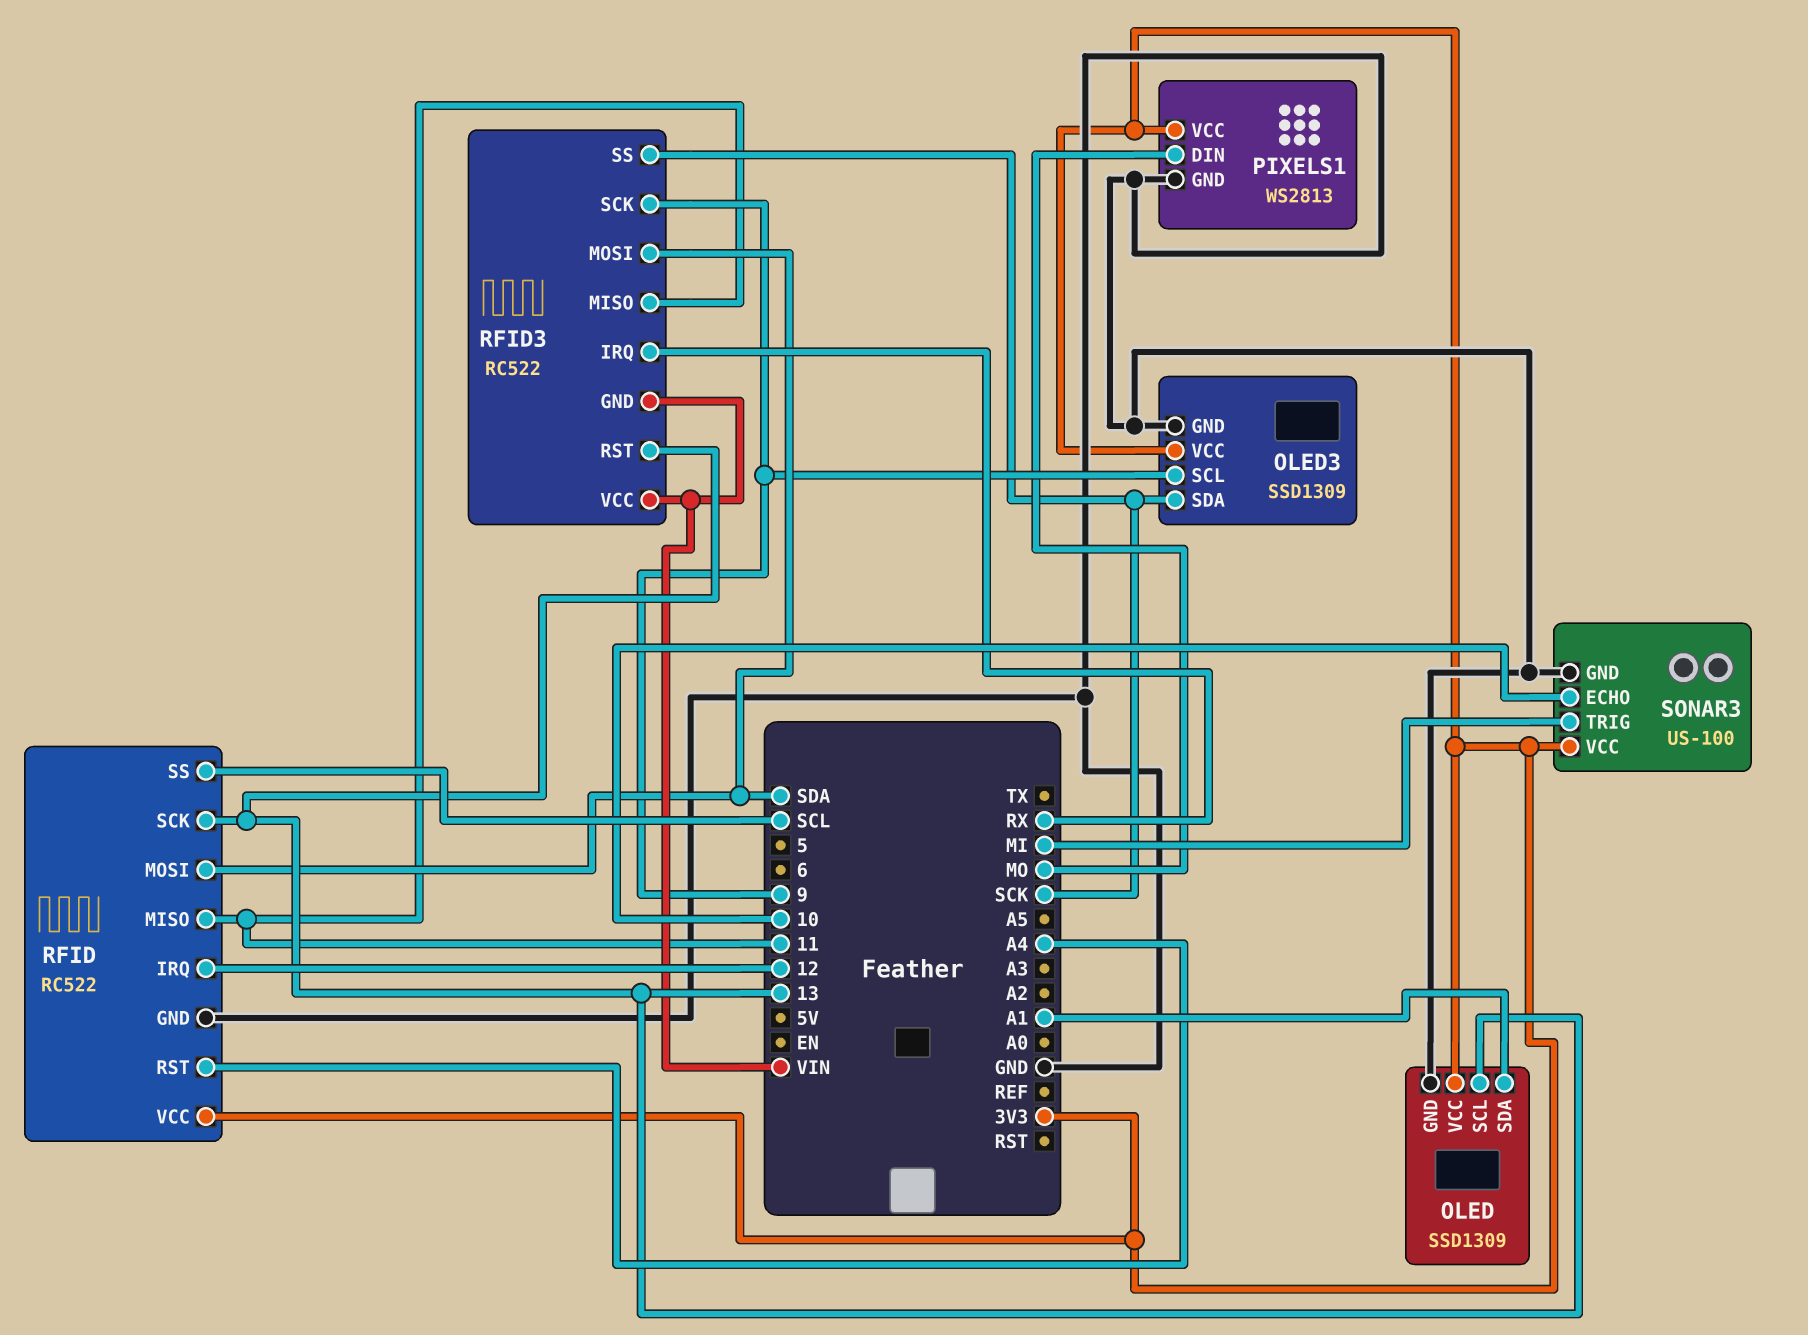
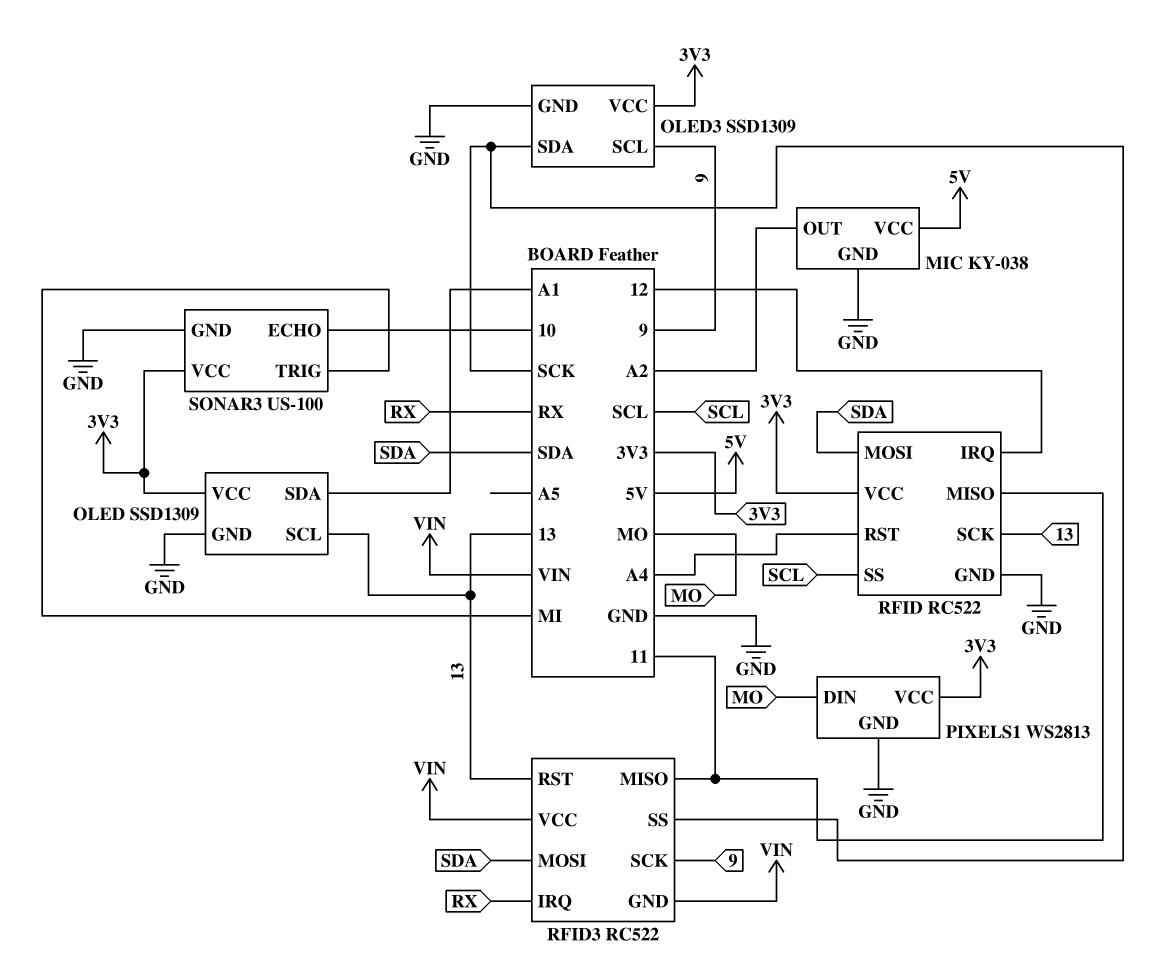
MIC: none -> KY-038
MIC pin GND: none -> GND
MIC pin OUT: none -> A2
MIC pin VCC: none -> 5V

